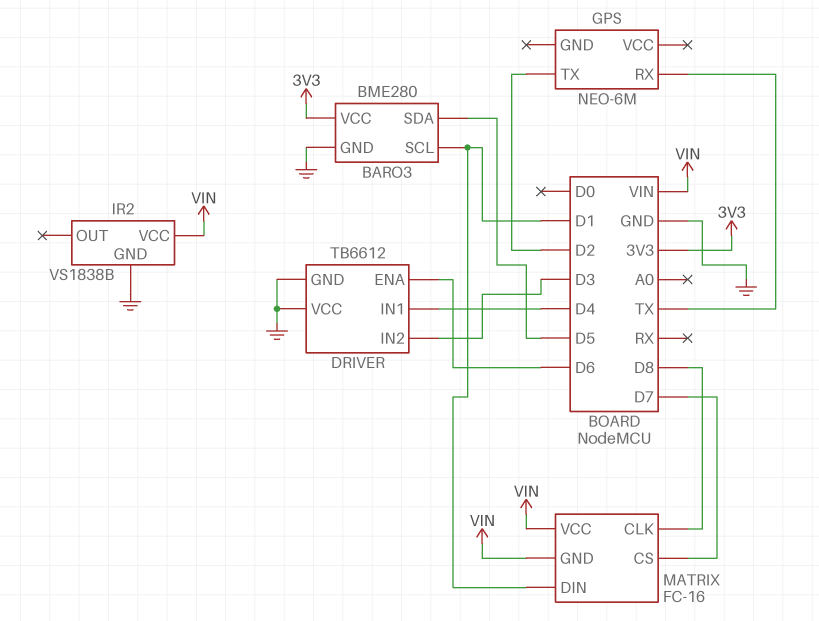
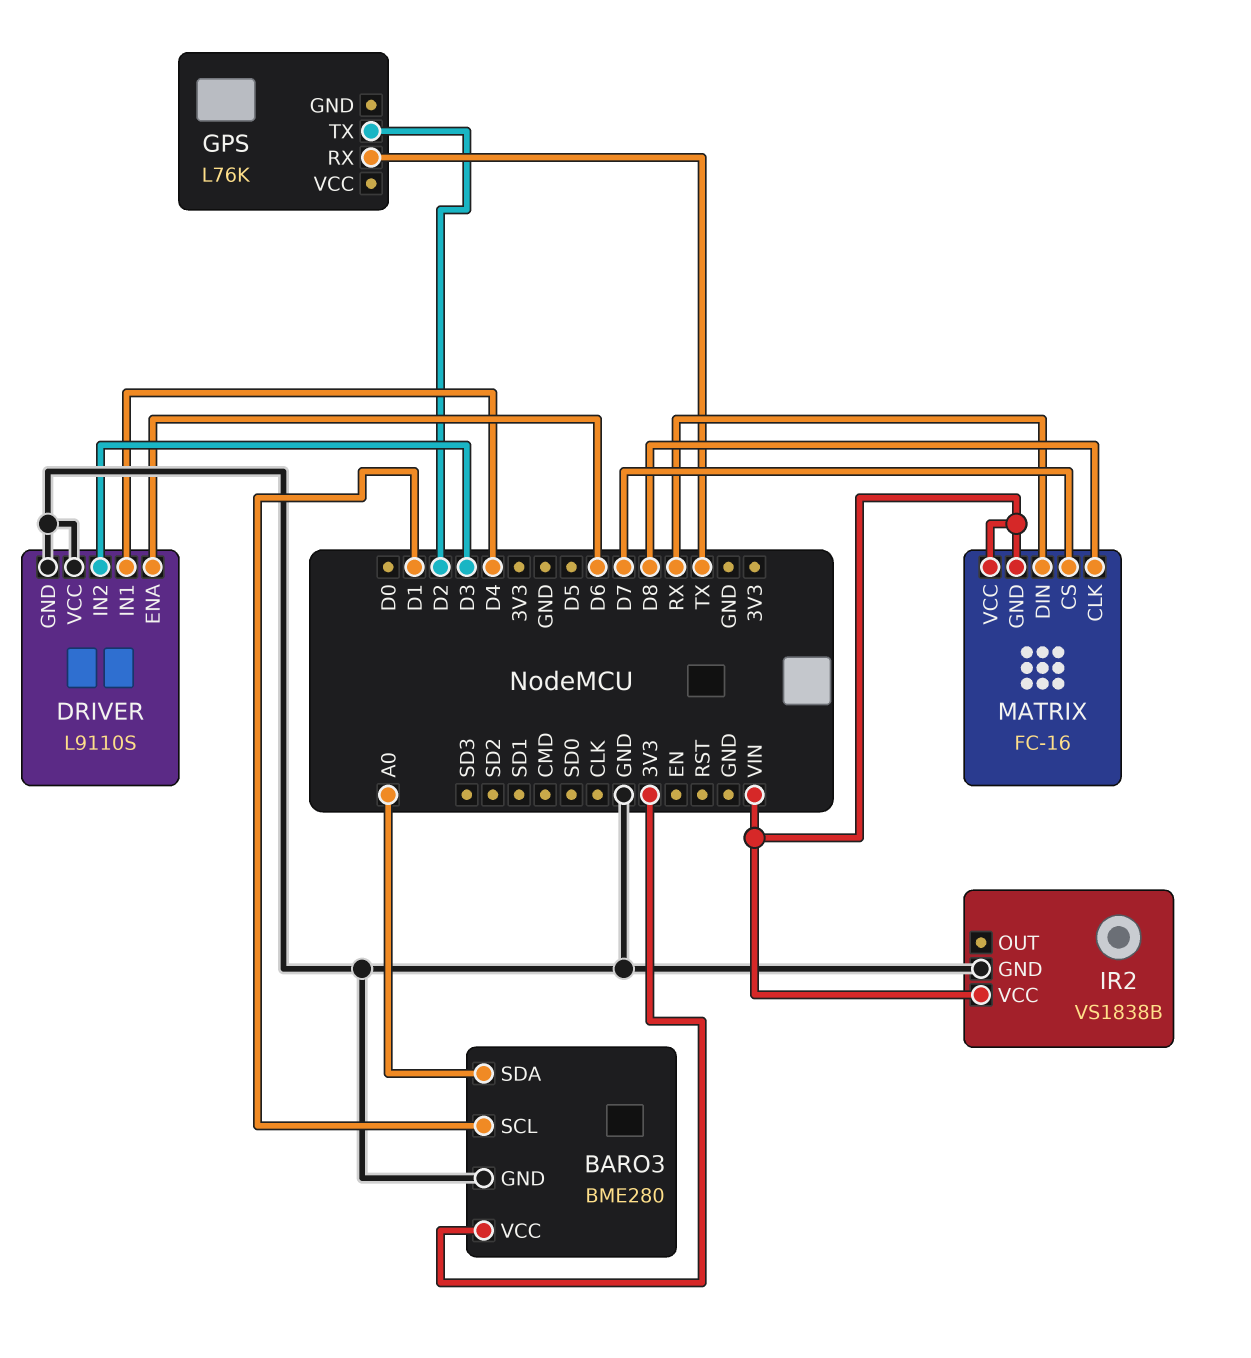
BARO3 pin SDA: D5 -> A0
DRIVER: TB6612 -> L9110S
GPS: NEO-6M -> L76K
MATRIX pin DIN: D1 -> RX

